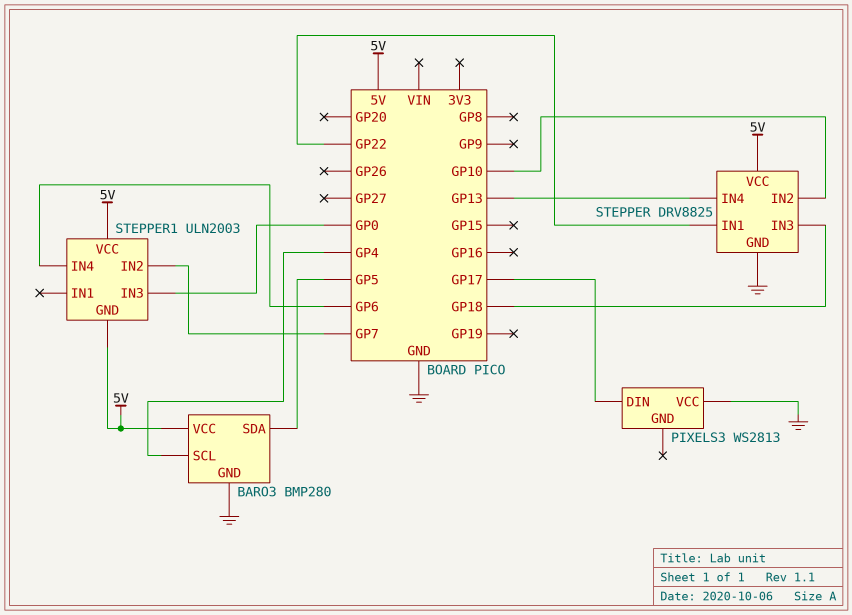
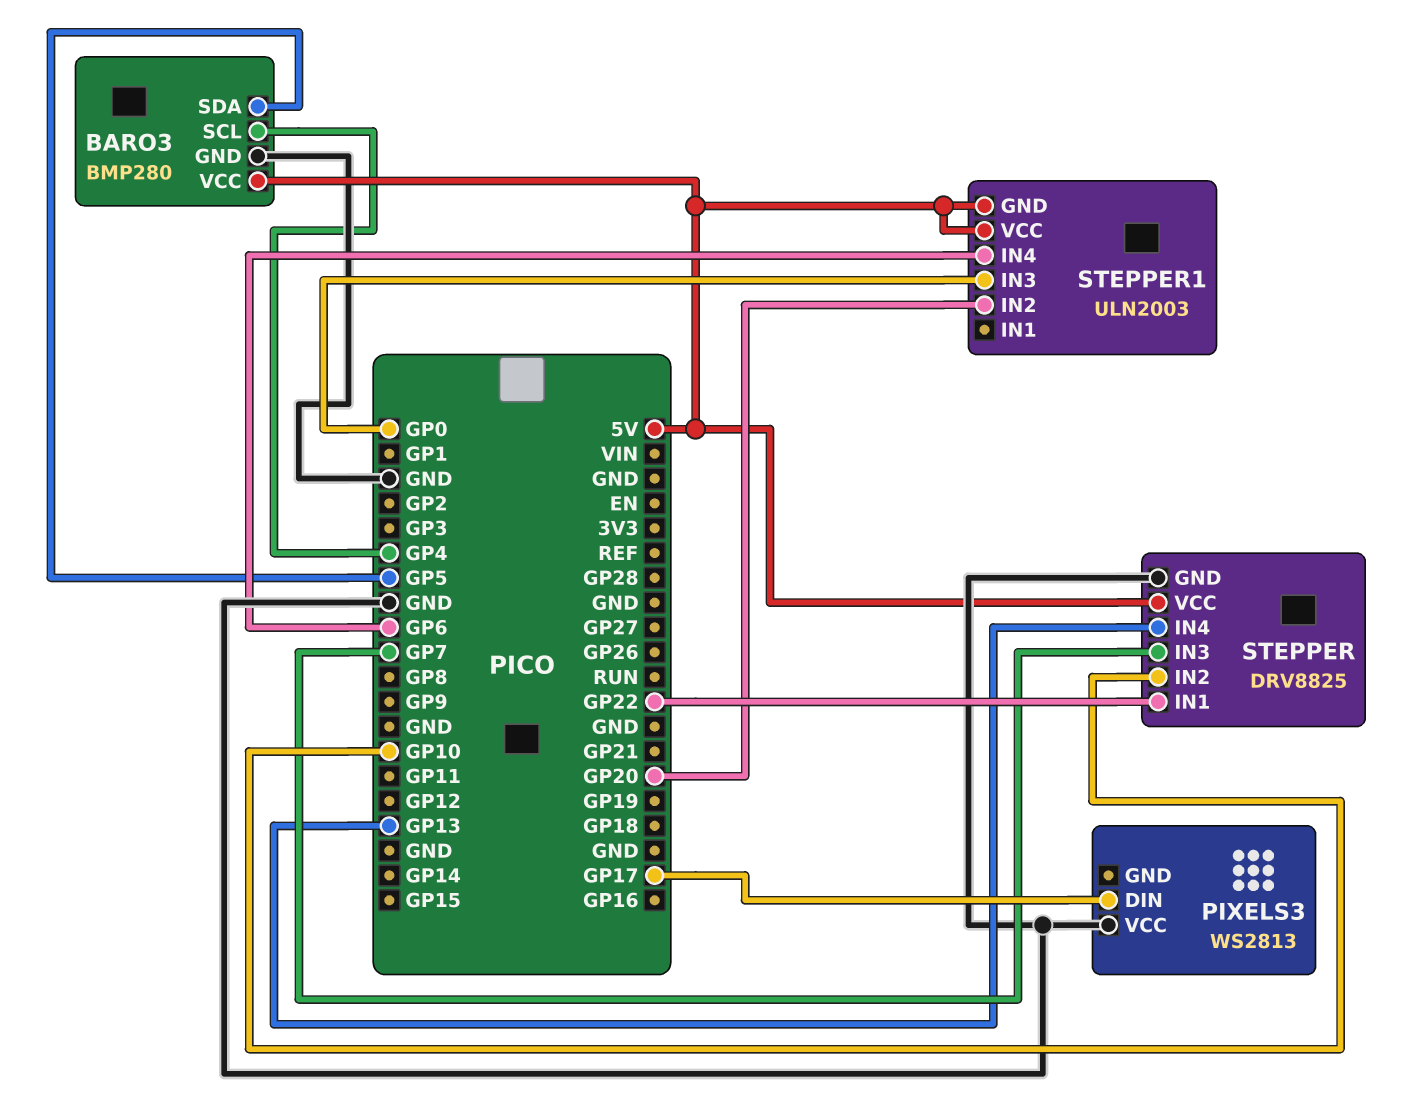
STEPPER pin IN3: GP18 -> GP7
STEPPER1 pin IN2: GP7 -> GP20

